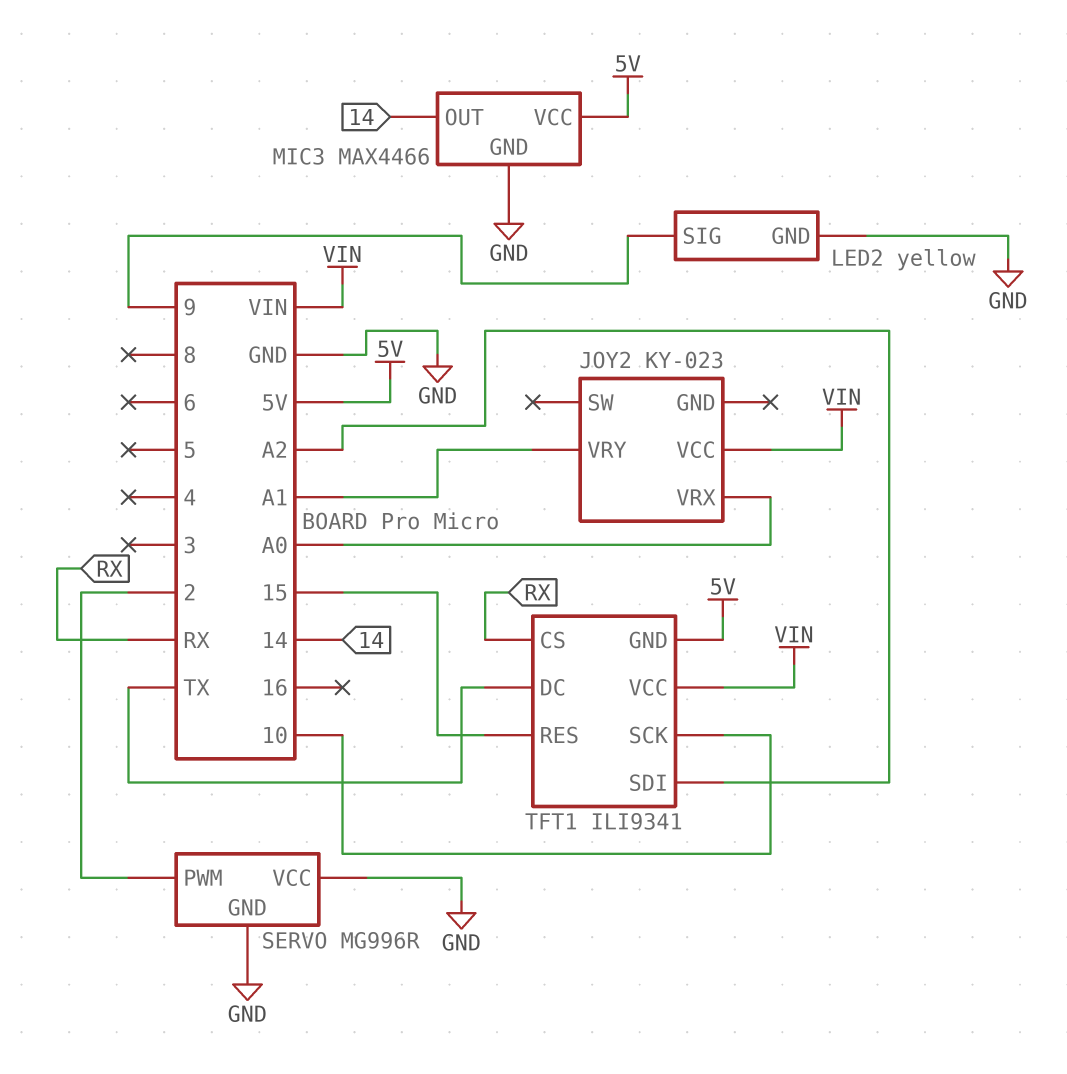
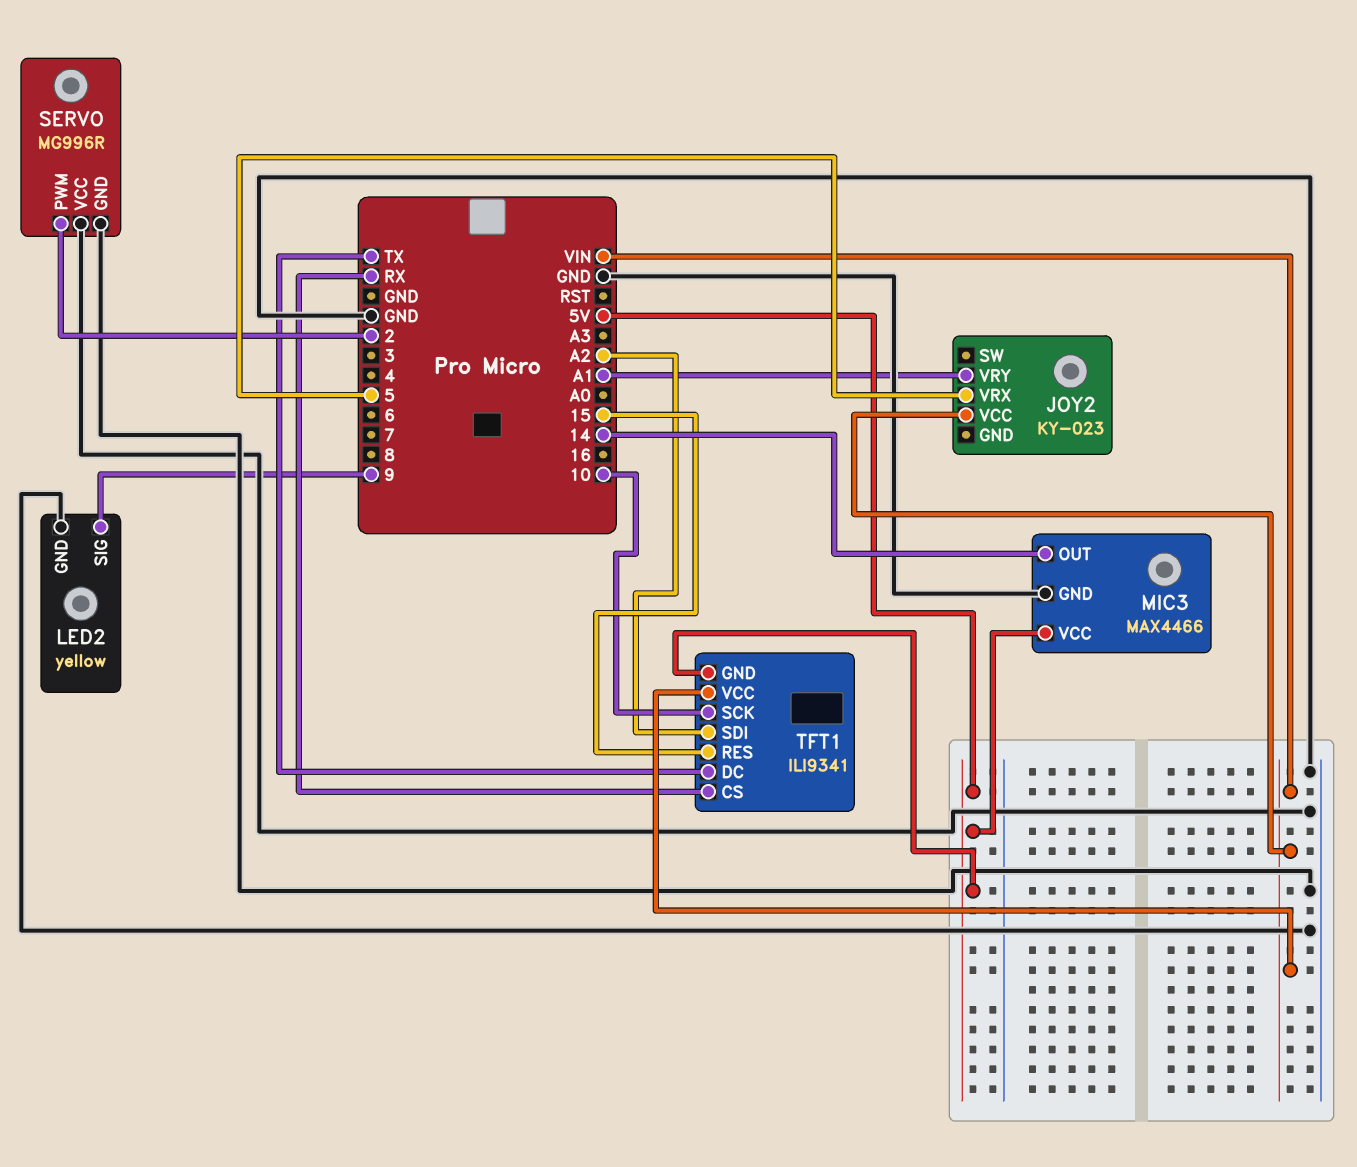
JOY2 pin VRX: A0 -> 5

